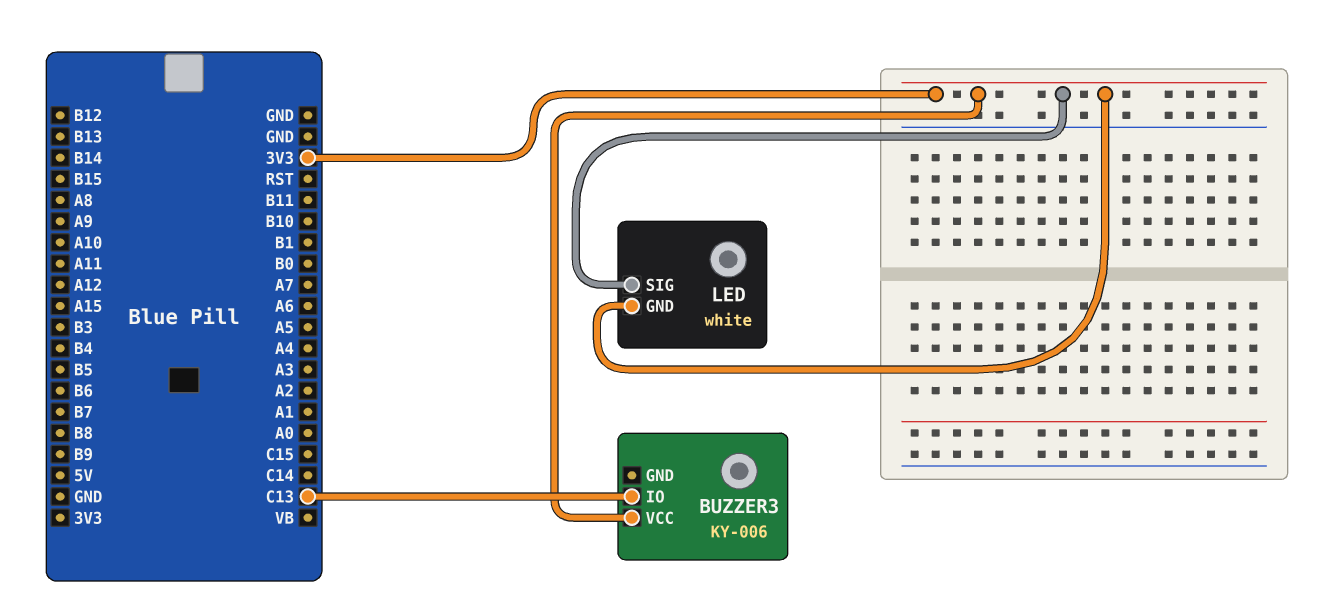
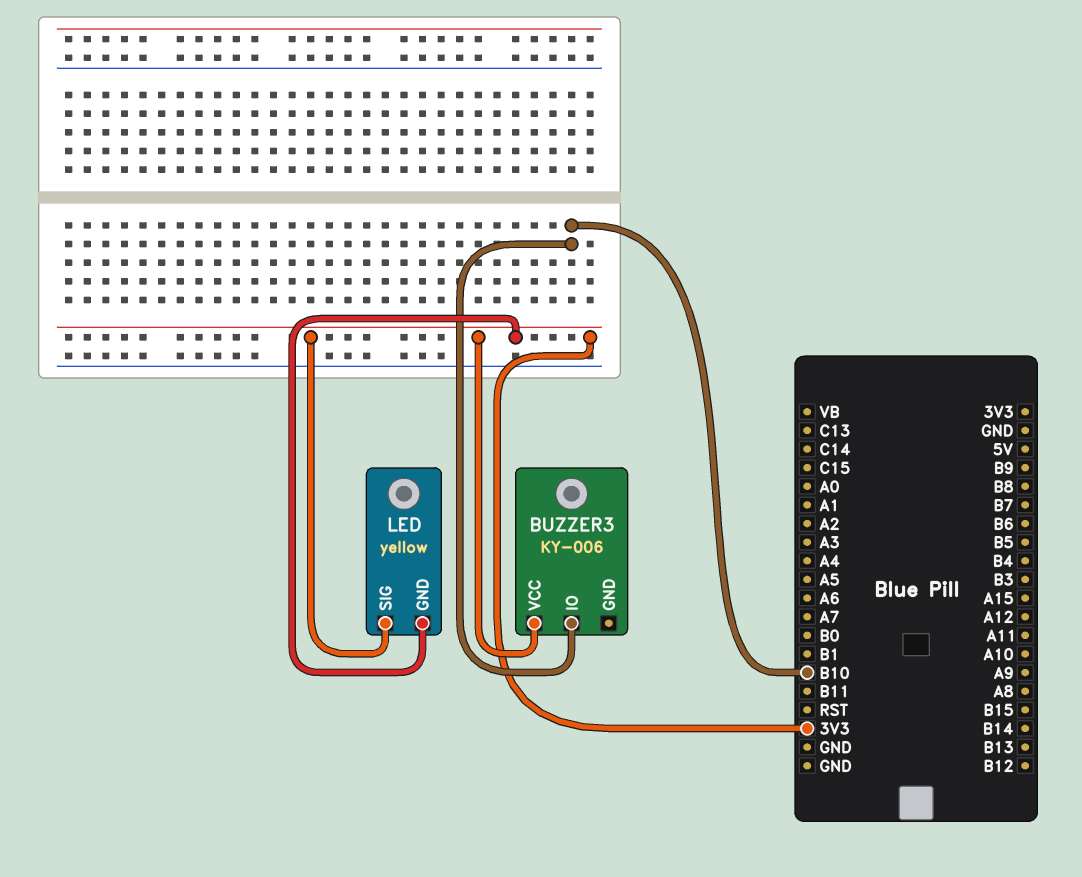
BUZZER3 pin IO: C13 -> B10
LED: white -> yellow

